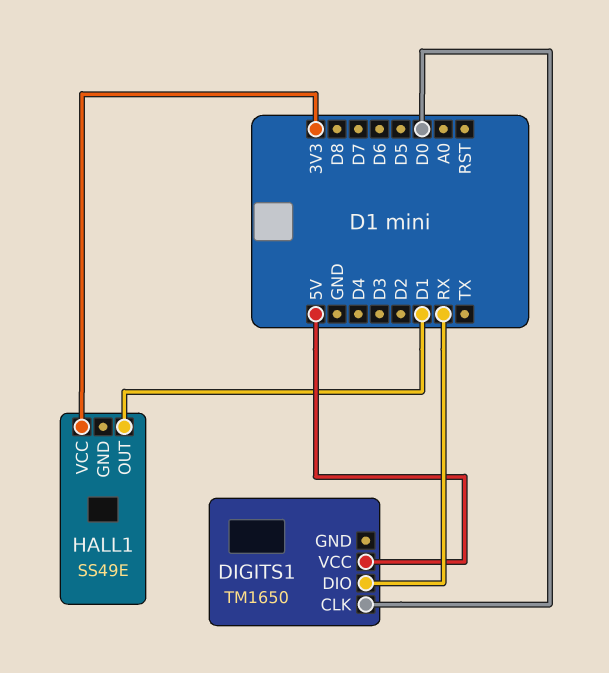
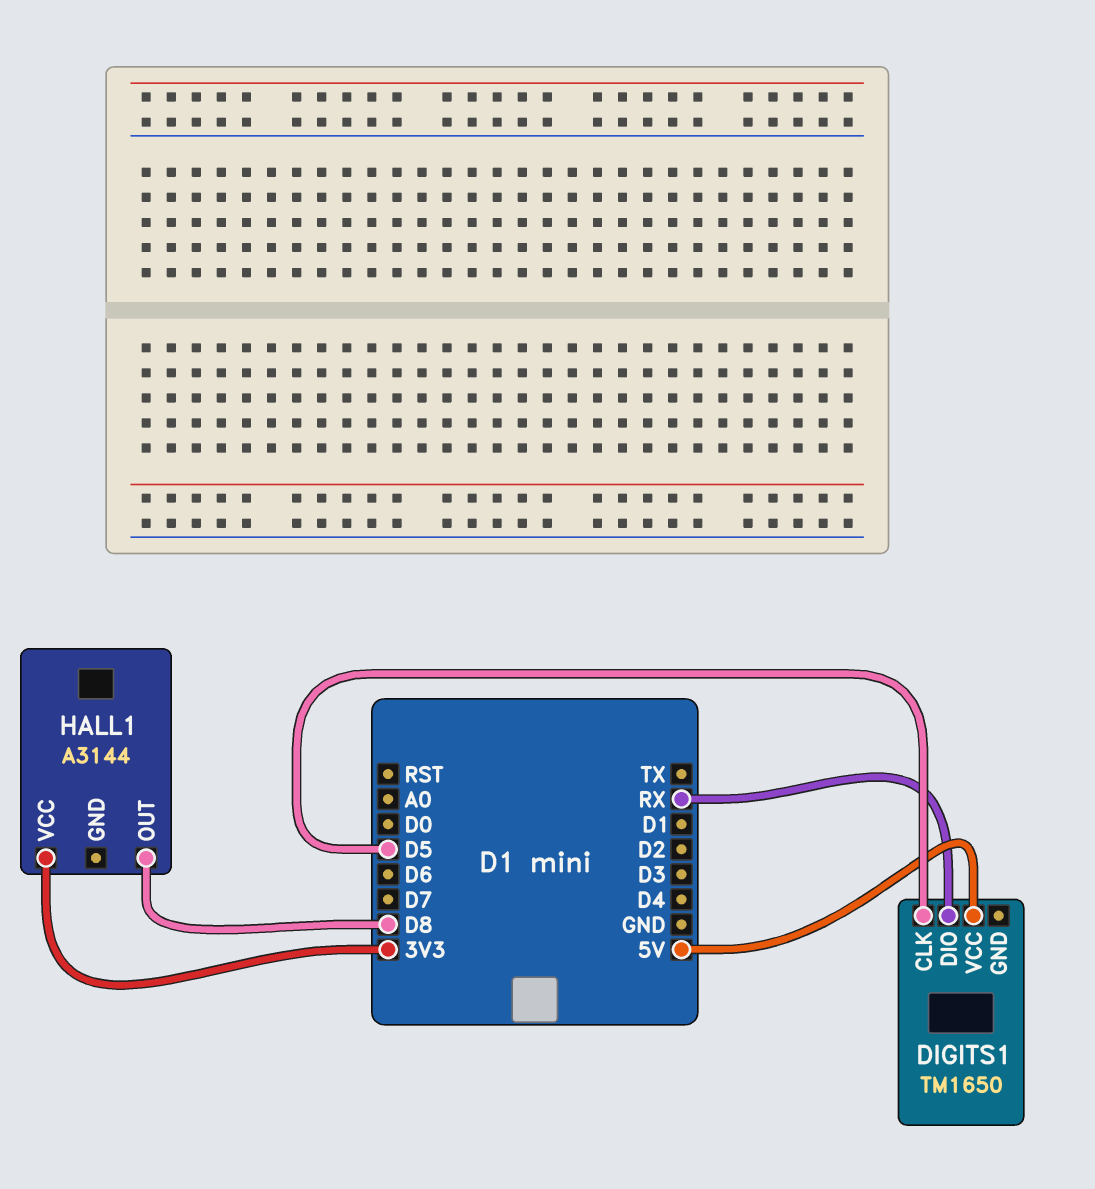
DIGITS1 pin CLK: D0 -> D5
HALL1: SS49E -> A3144
HALL1 pin OUT: D1 -> D8

